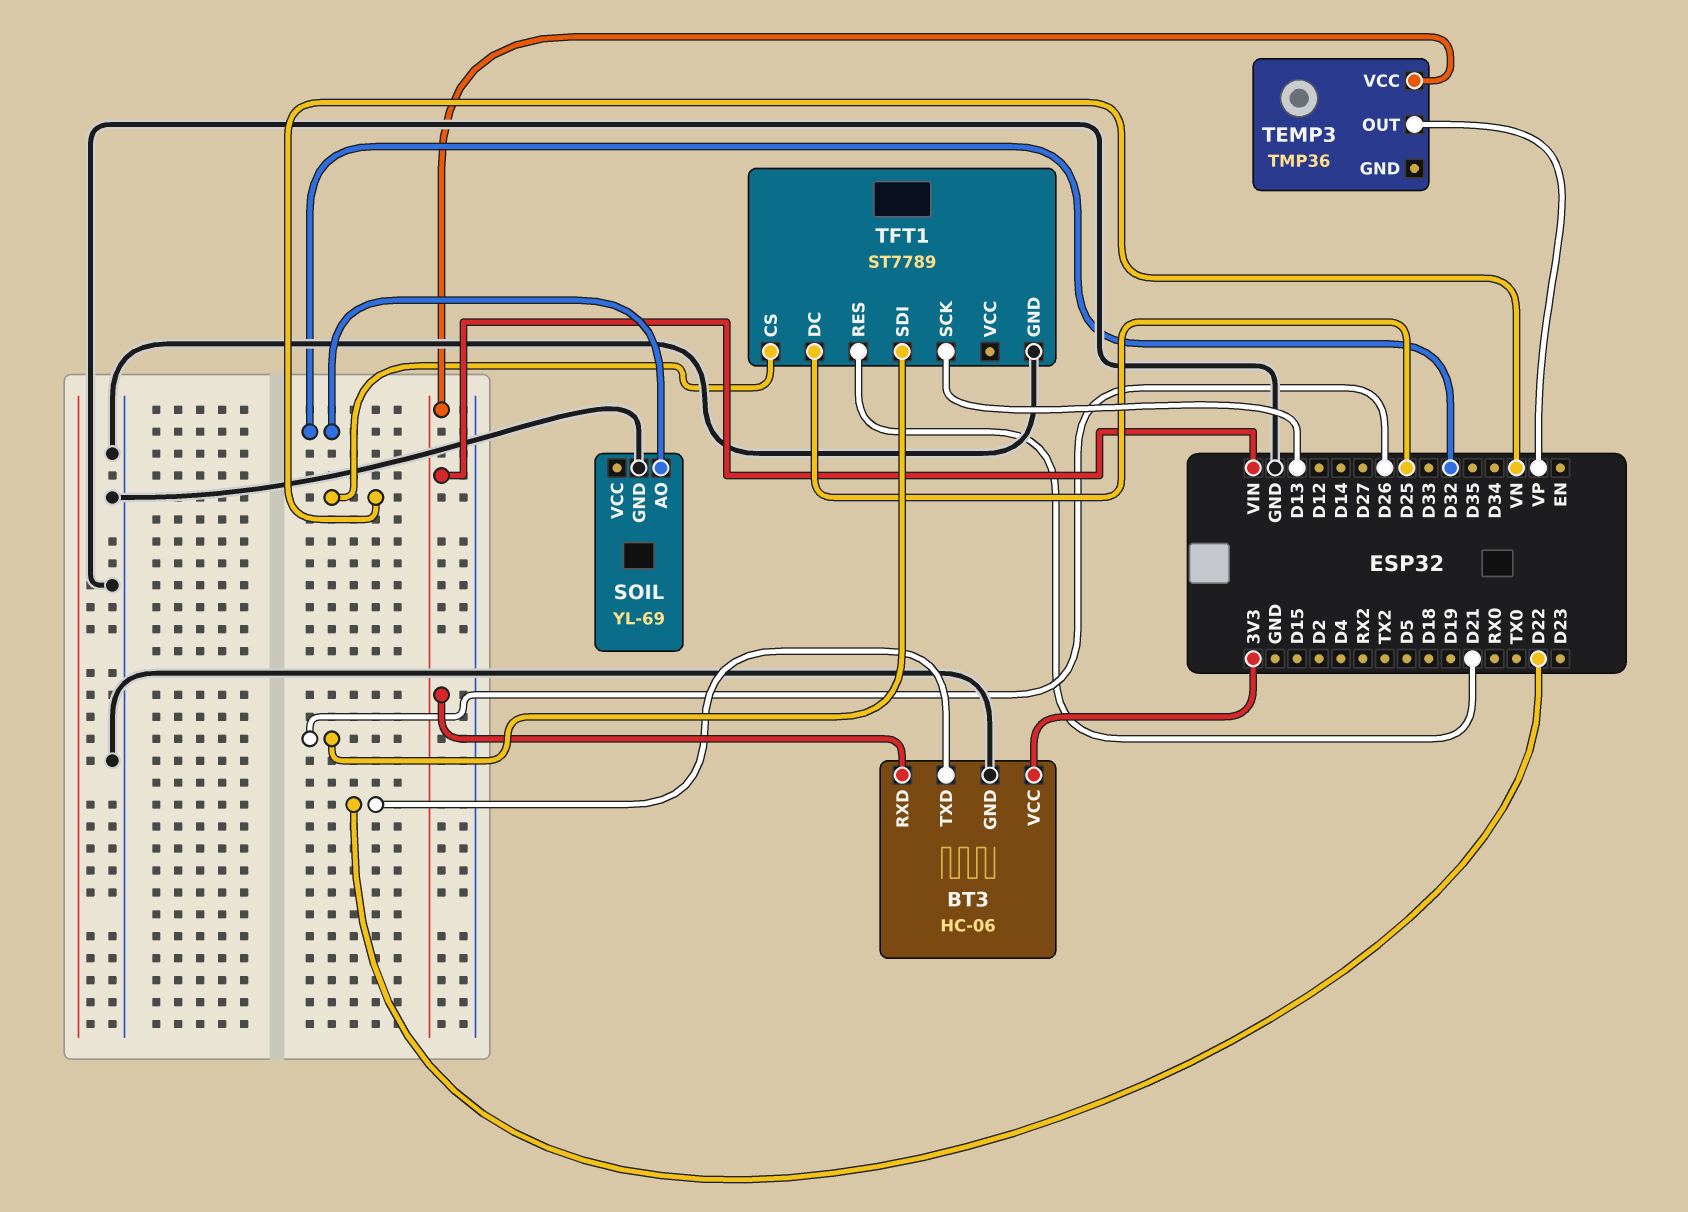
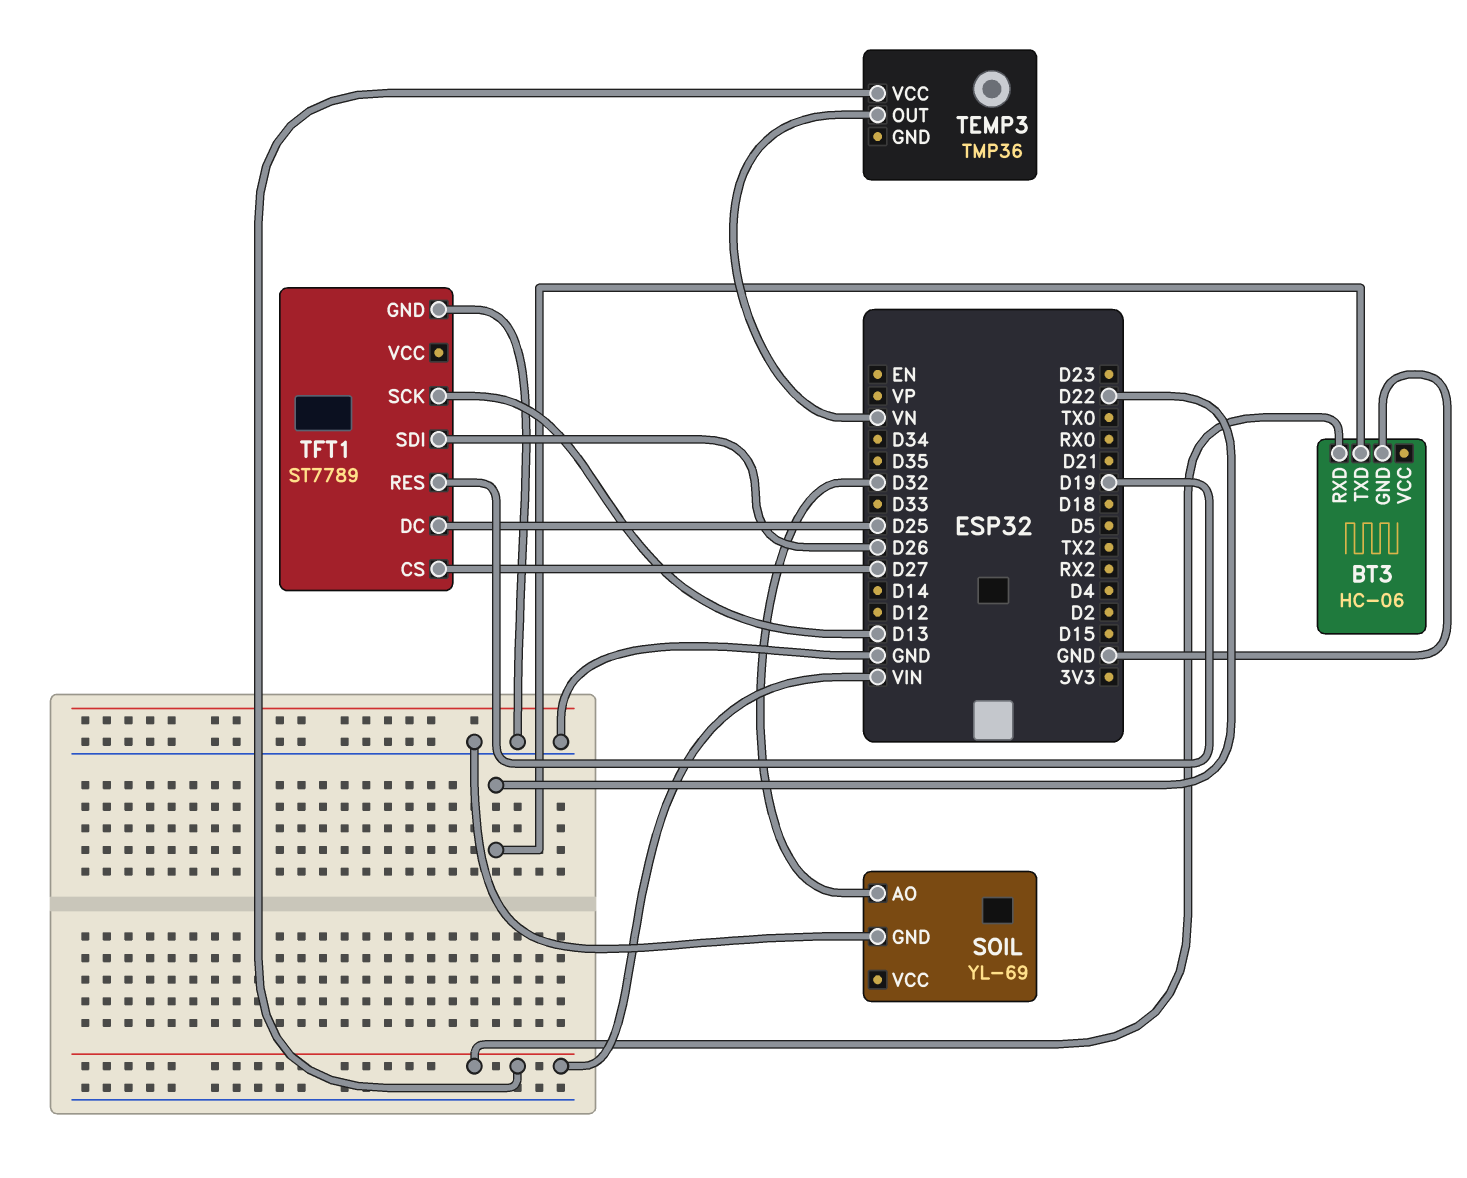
BT3 pin VCC: 3V3 -> none
TEMP3 pin OUT: VP -> VN
TFT1 pin CS: VN -> D27
TFT1 pin RES: D21 -> D19

